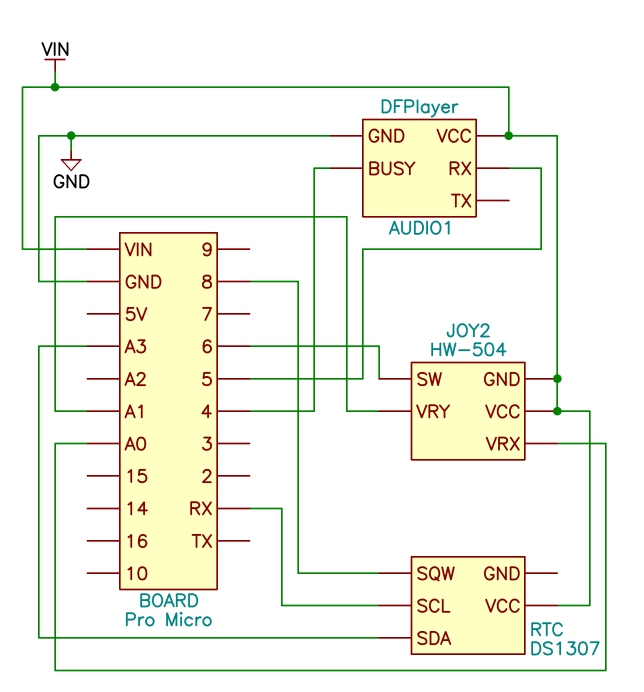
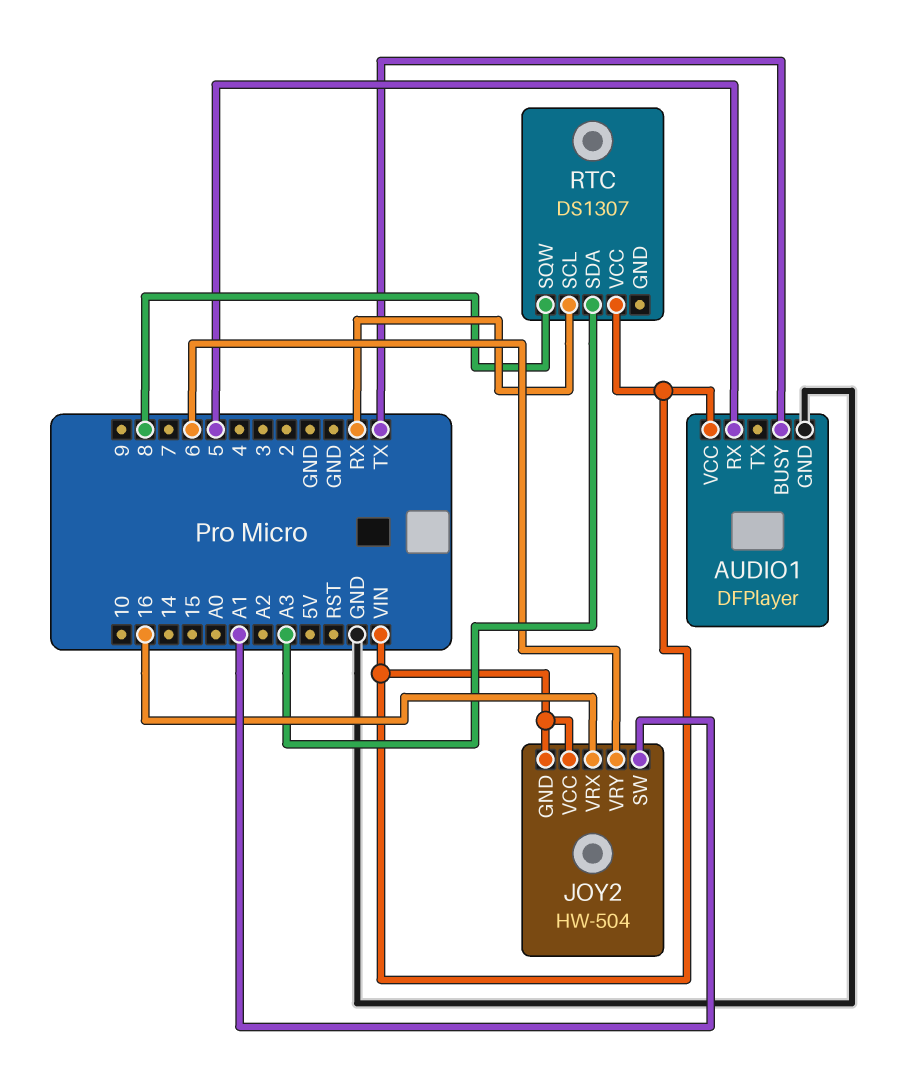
AUDIO1 pin BUSY: 4 -> TX
JOY2 pin SW: 6 -> A1
JOY2 pin VRX: A0 -> 16
JOY2 pin VRY: A1 -> 6

